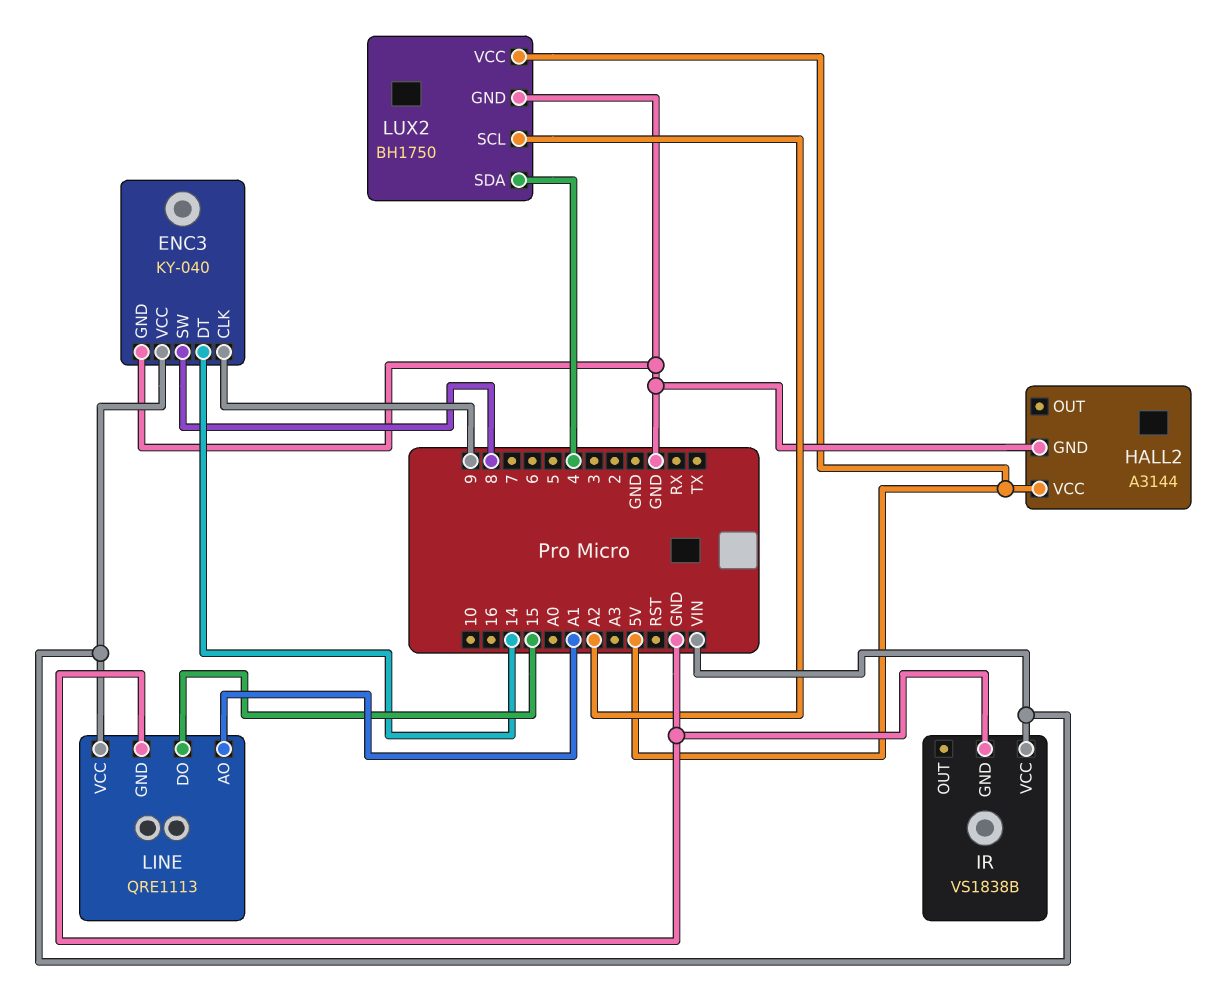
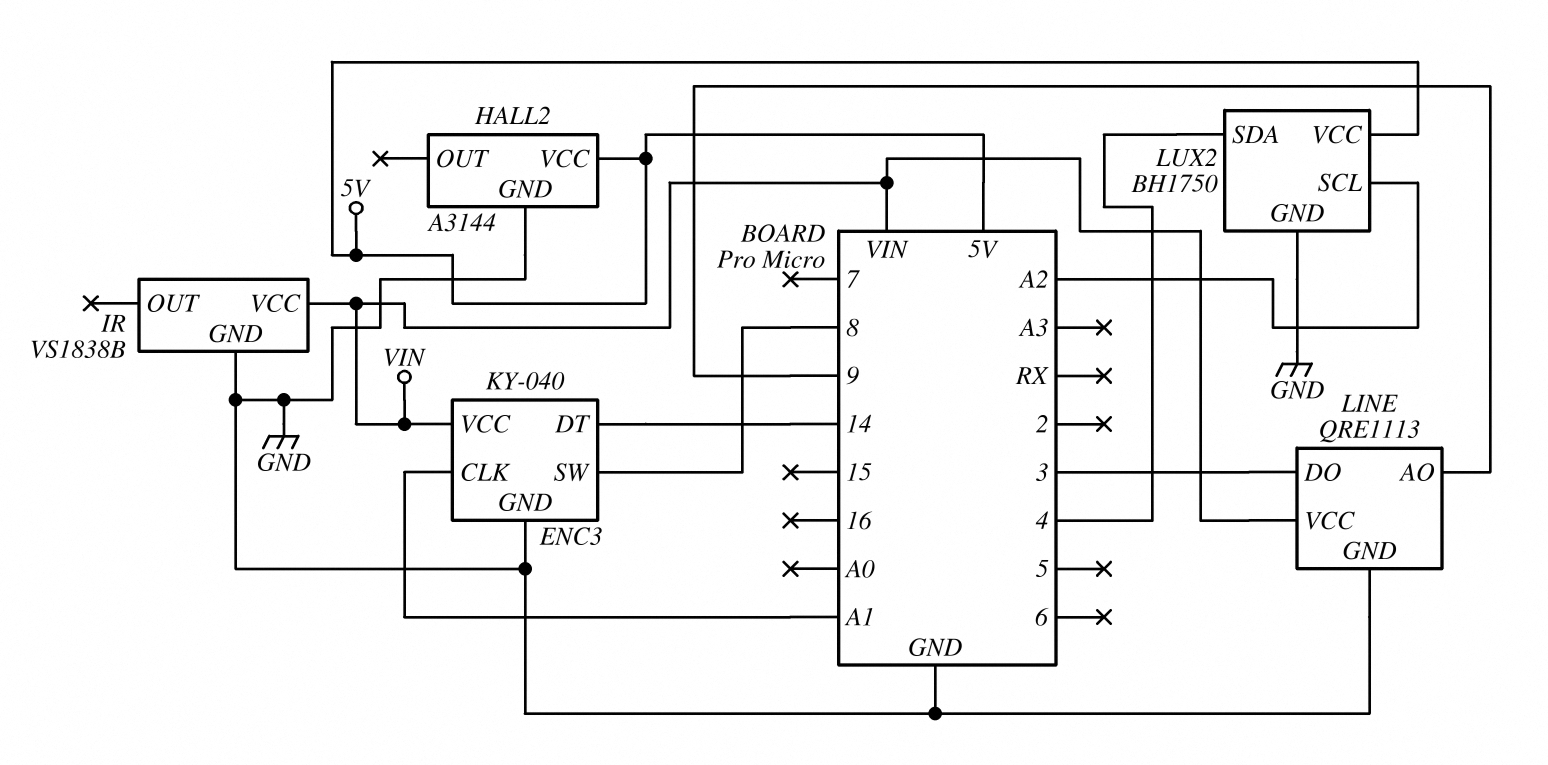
ENC3 pin CLK: 9 -> A1
LINE pin AO: A1 -> 9
LINE pin DO: 15 -> 3

